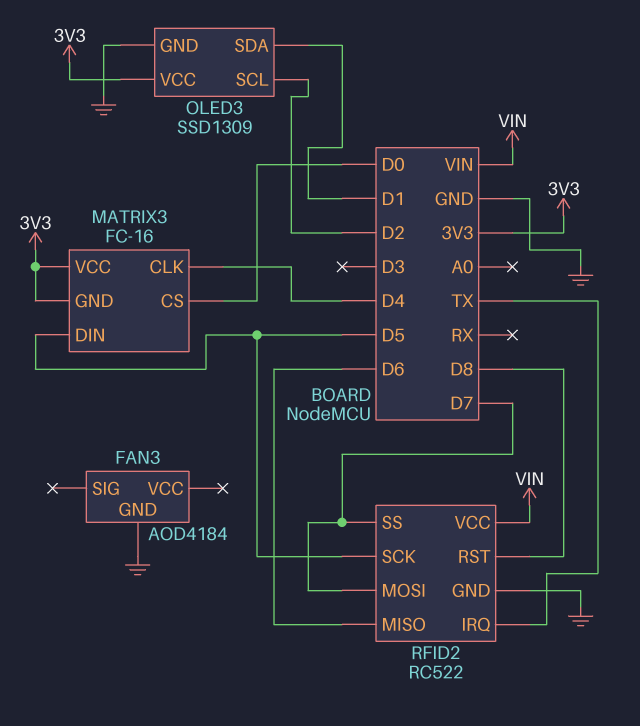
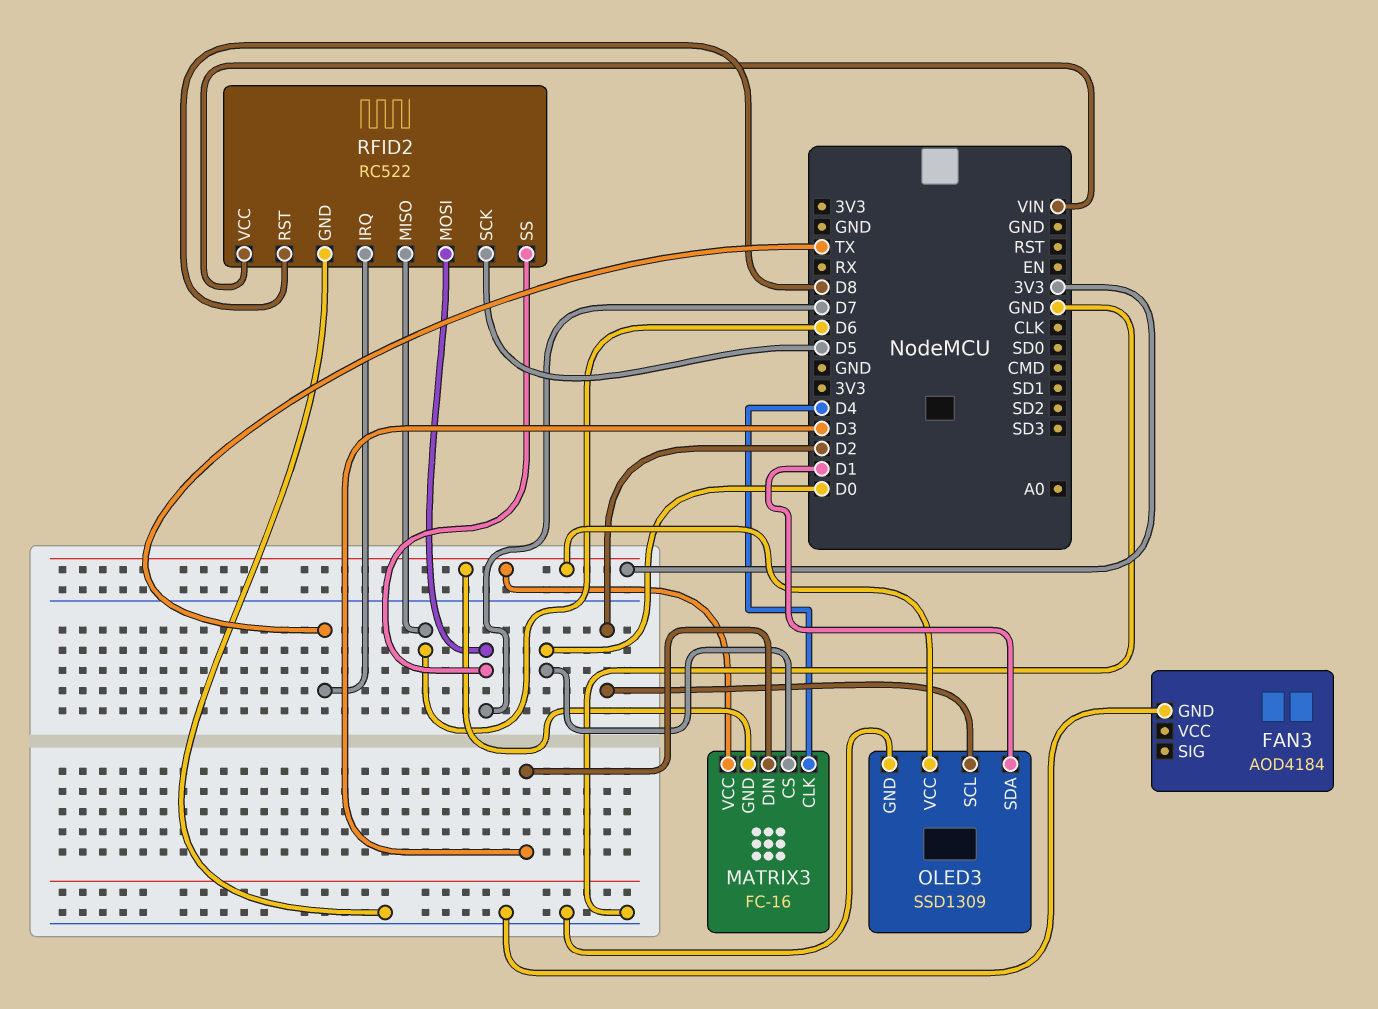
MATRIX3 pin DIN: D5 -> D3

